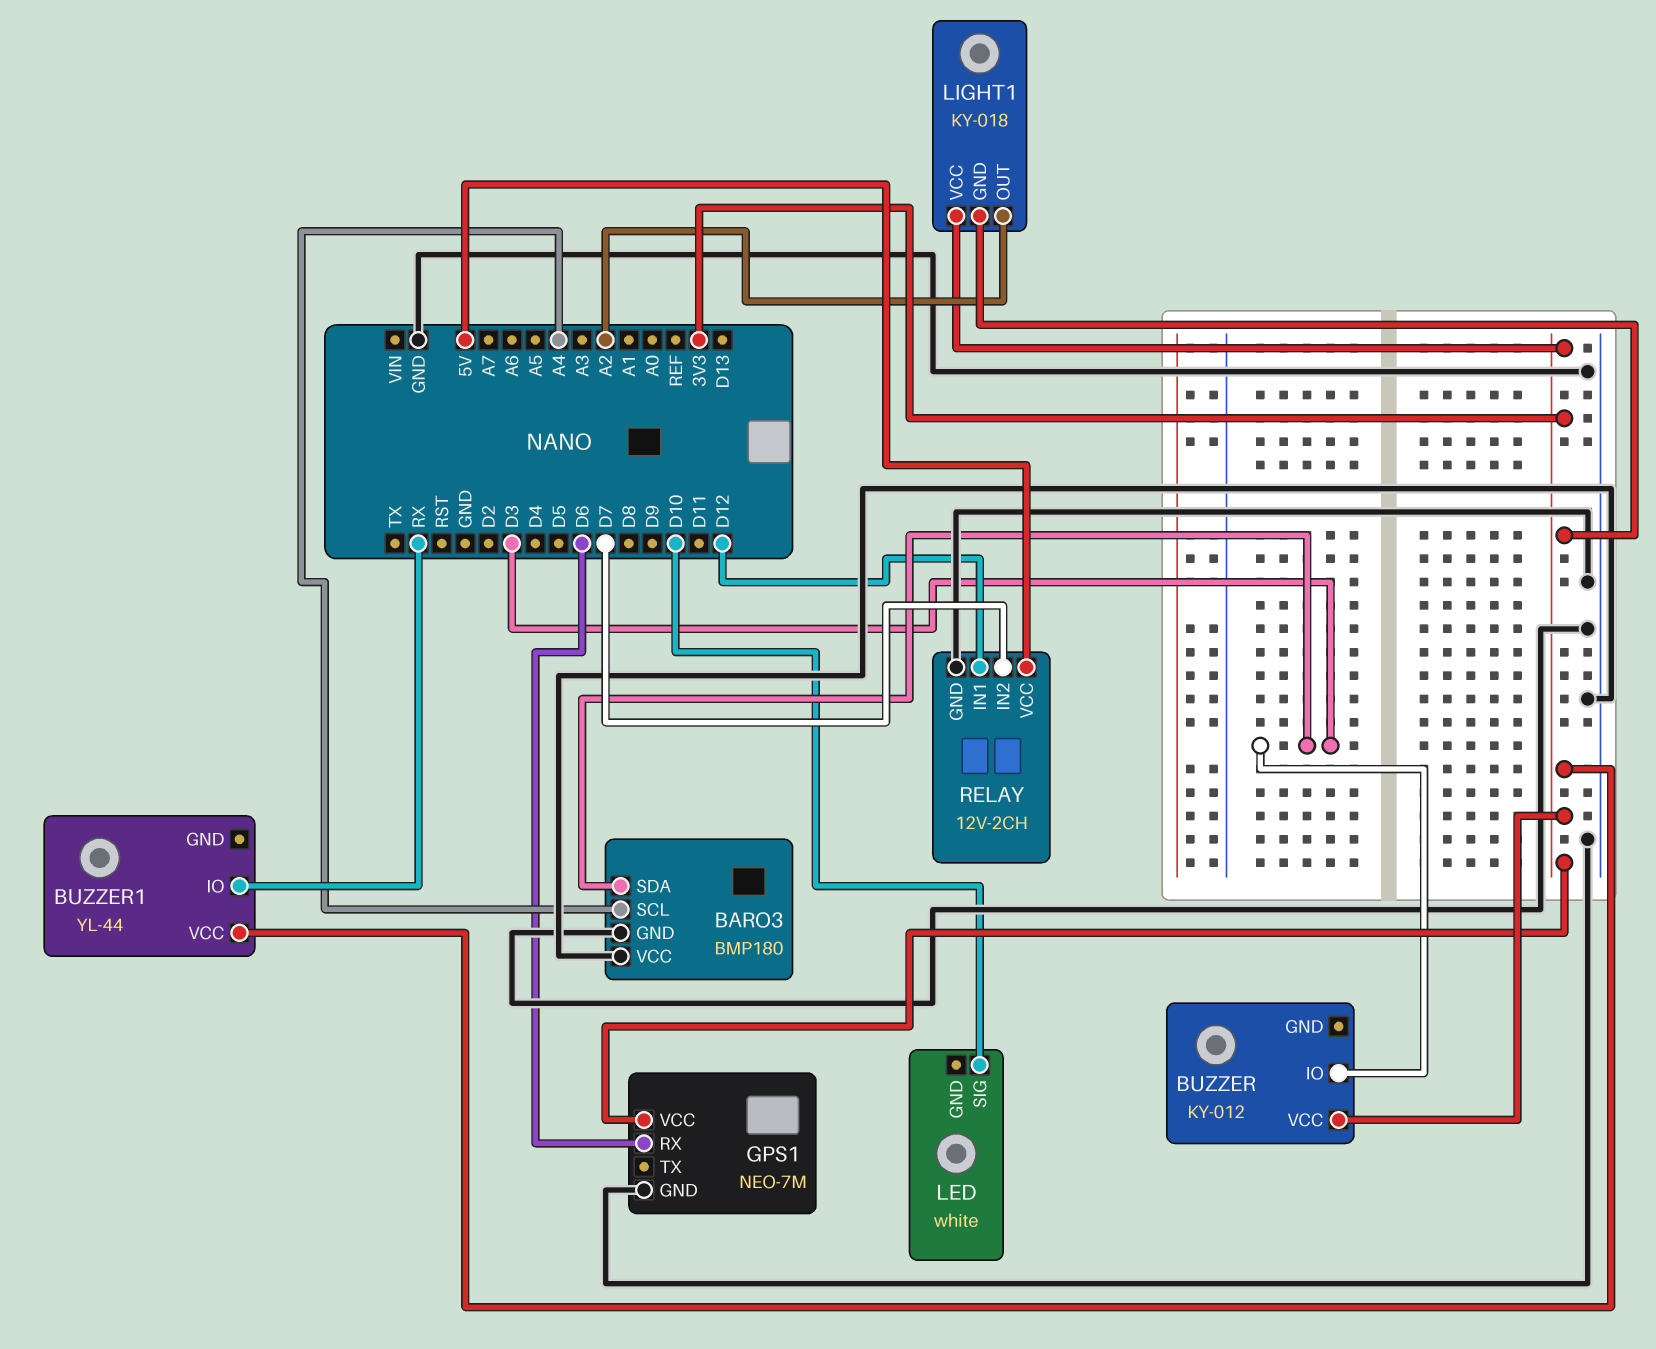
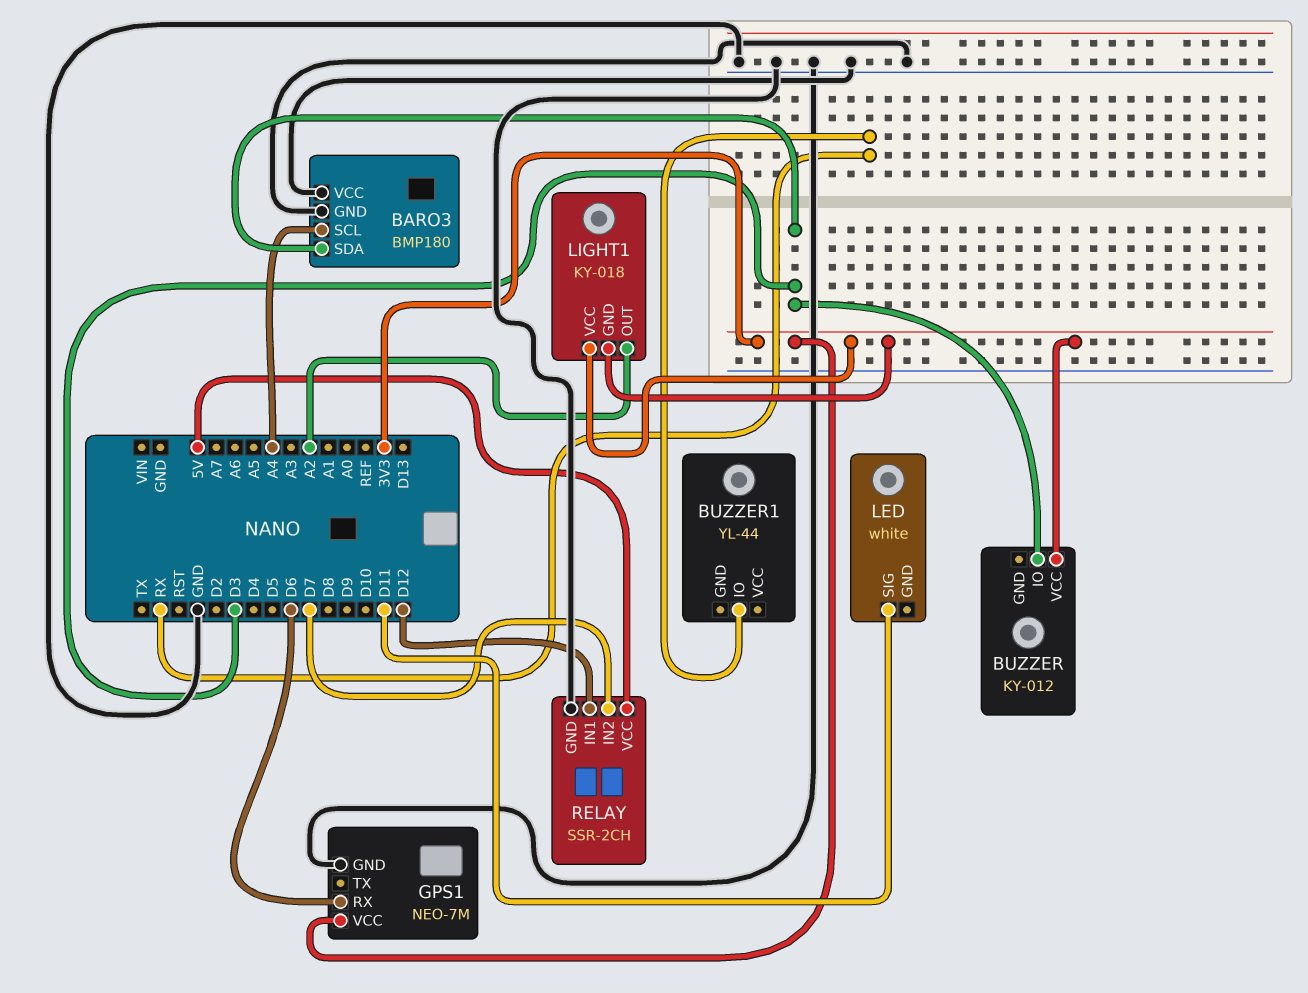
BUZZER1 pin VCC: 3V3 -> none
LED pin SIG: D10 -> D11
RELAY: 12V-2CH -> SSR-2CH

